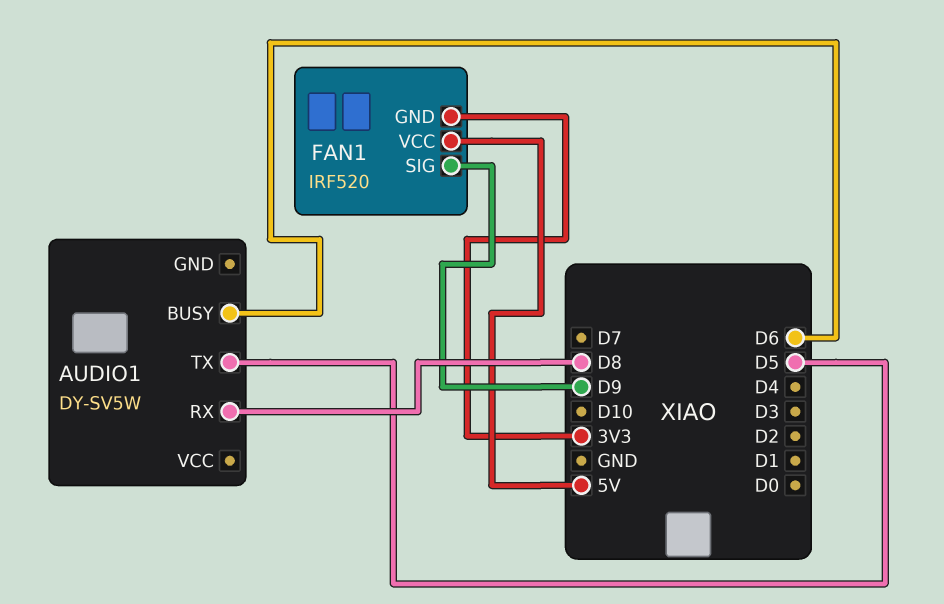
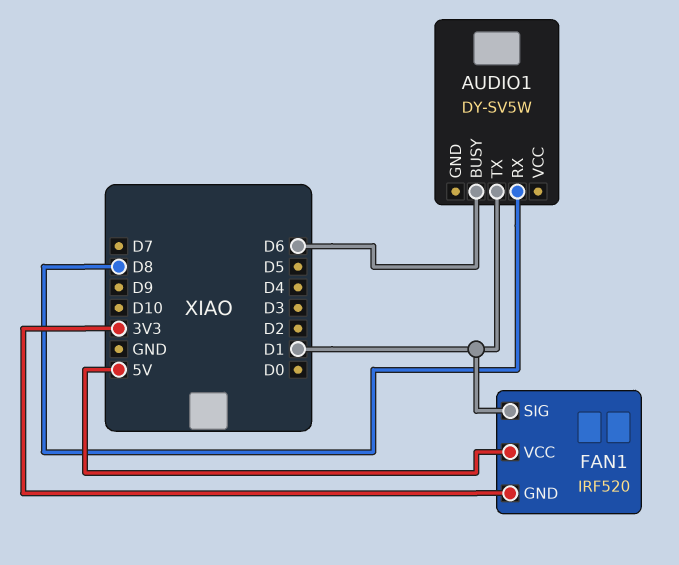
AUDIO1 pin TX: D5 -> D1
FAN1 pin SIG: D9 -> D1

